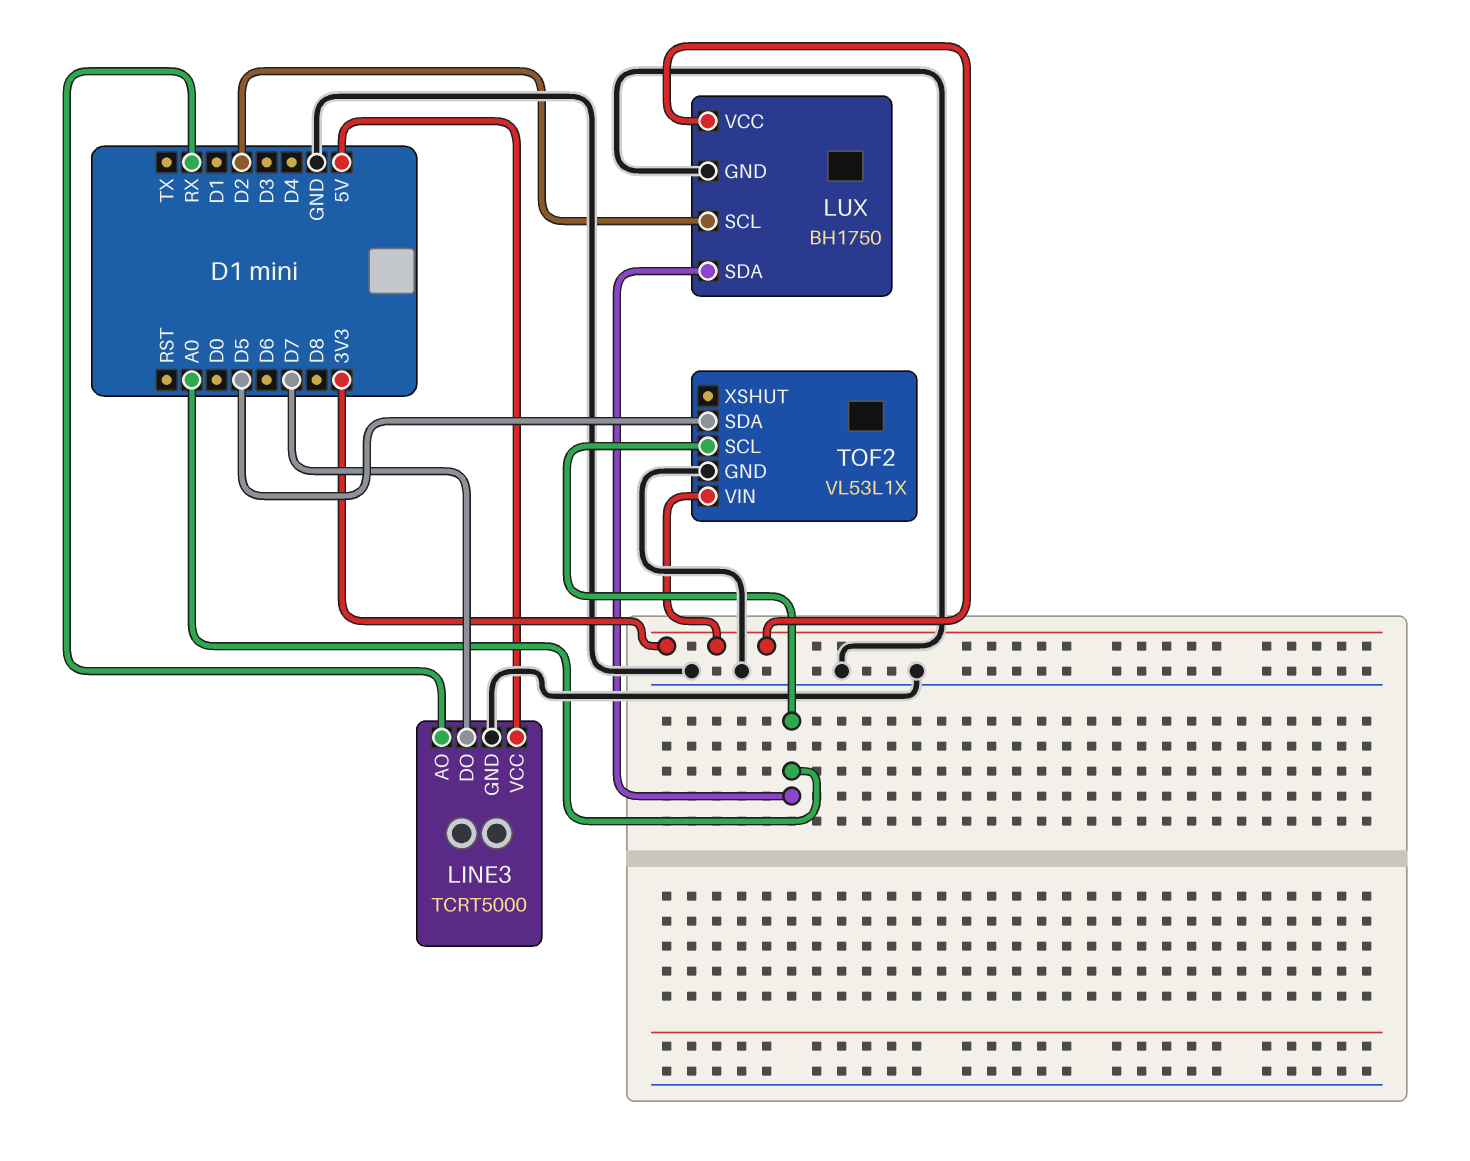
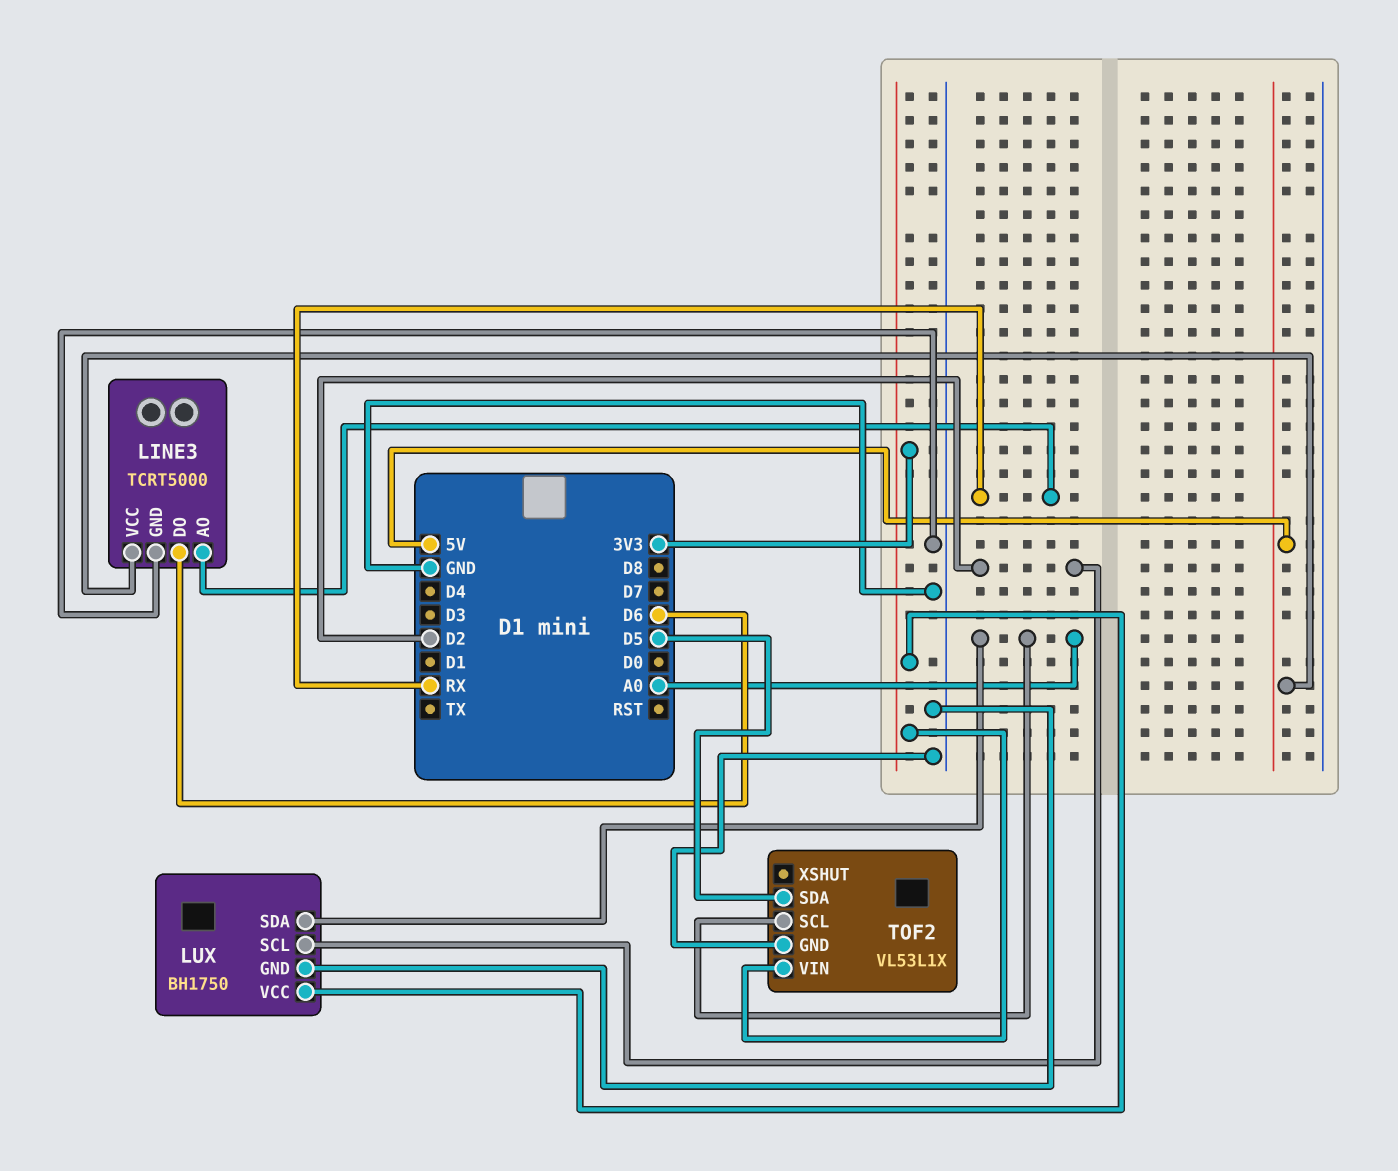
LINE3 pin DO: D7 -> D6

